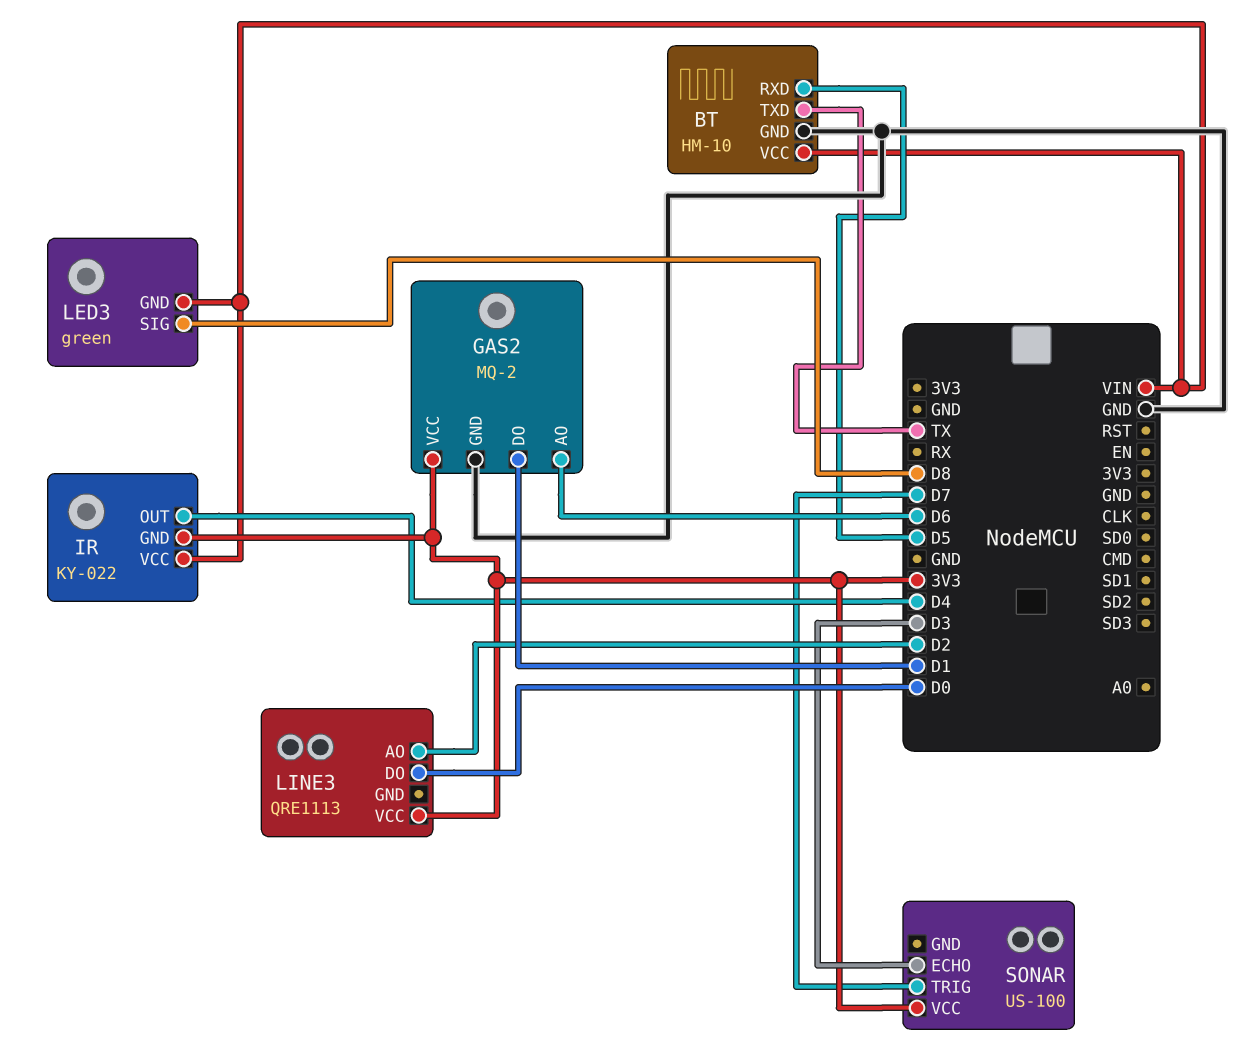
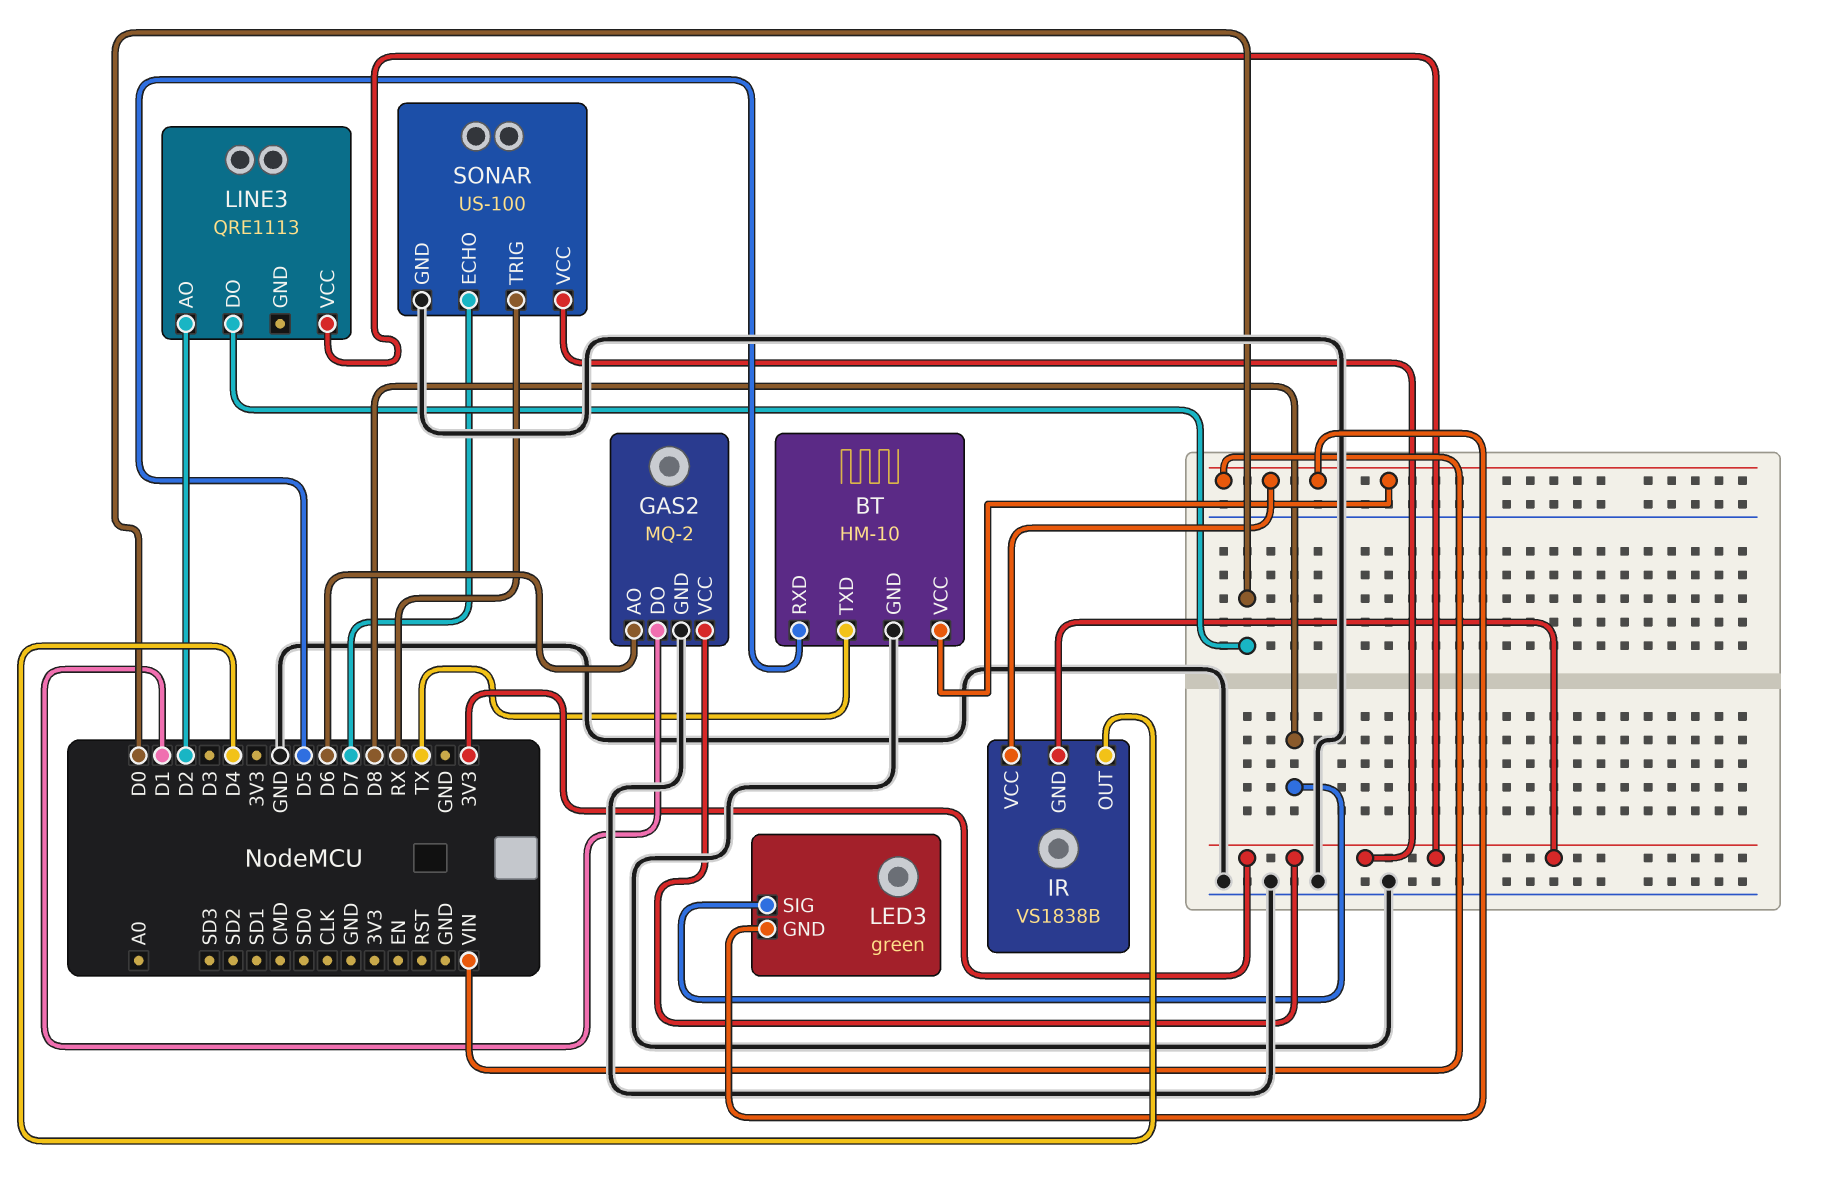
IR: KY-022 -> VS1838B
SONAR pin ECHO: D3 -> D7
SONAR pin GND: none -> GND
SONAR pin TRIG: D7 -> RX

